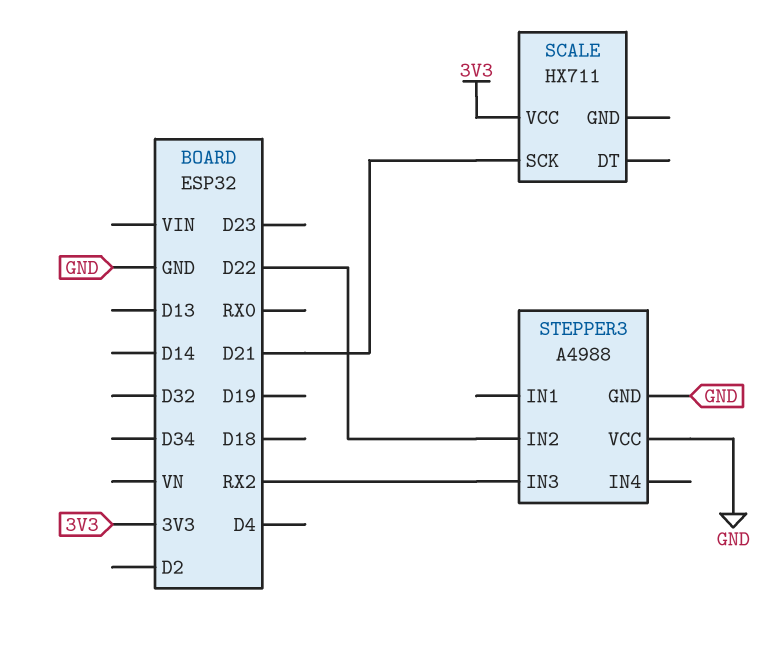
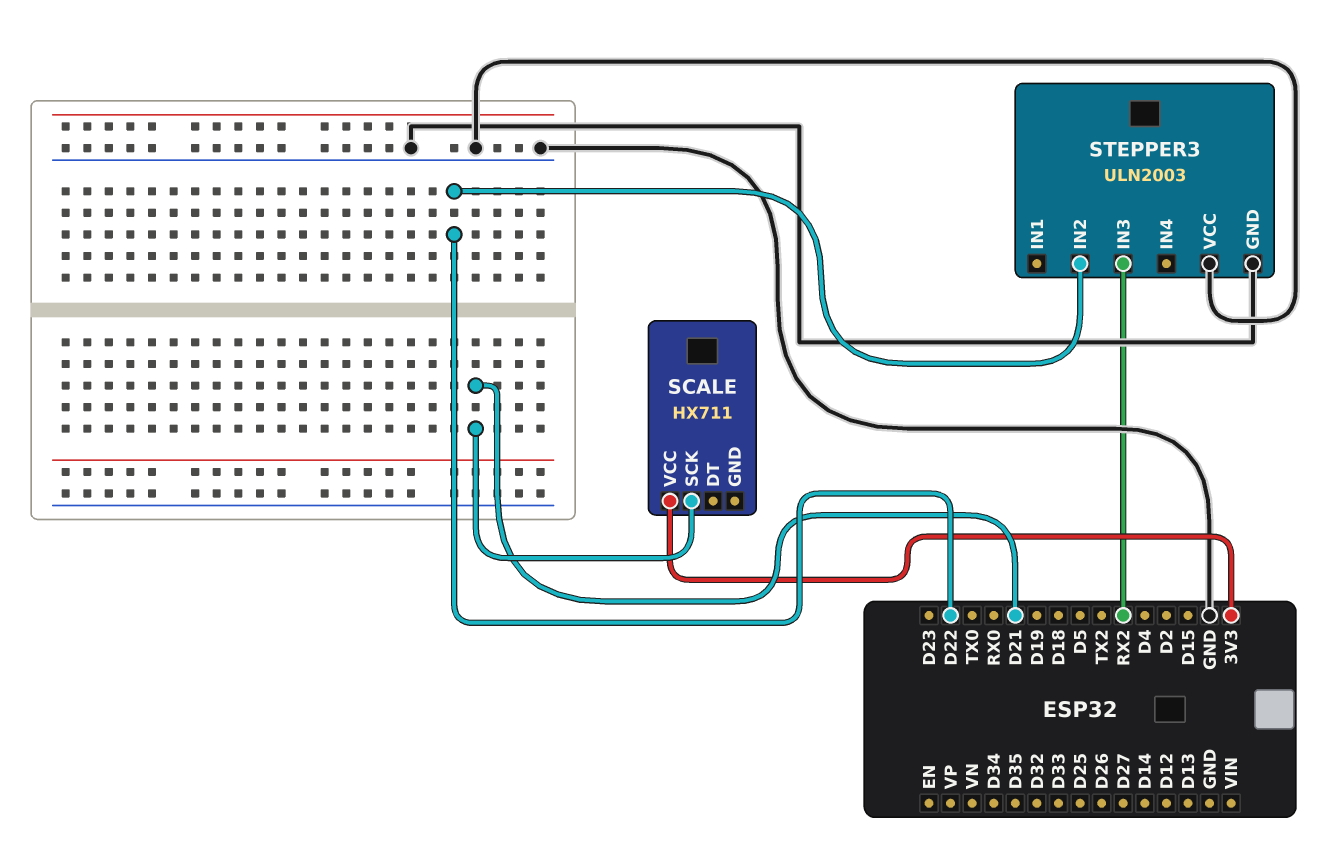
STEPPER3: A4988 -> ULN2003

